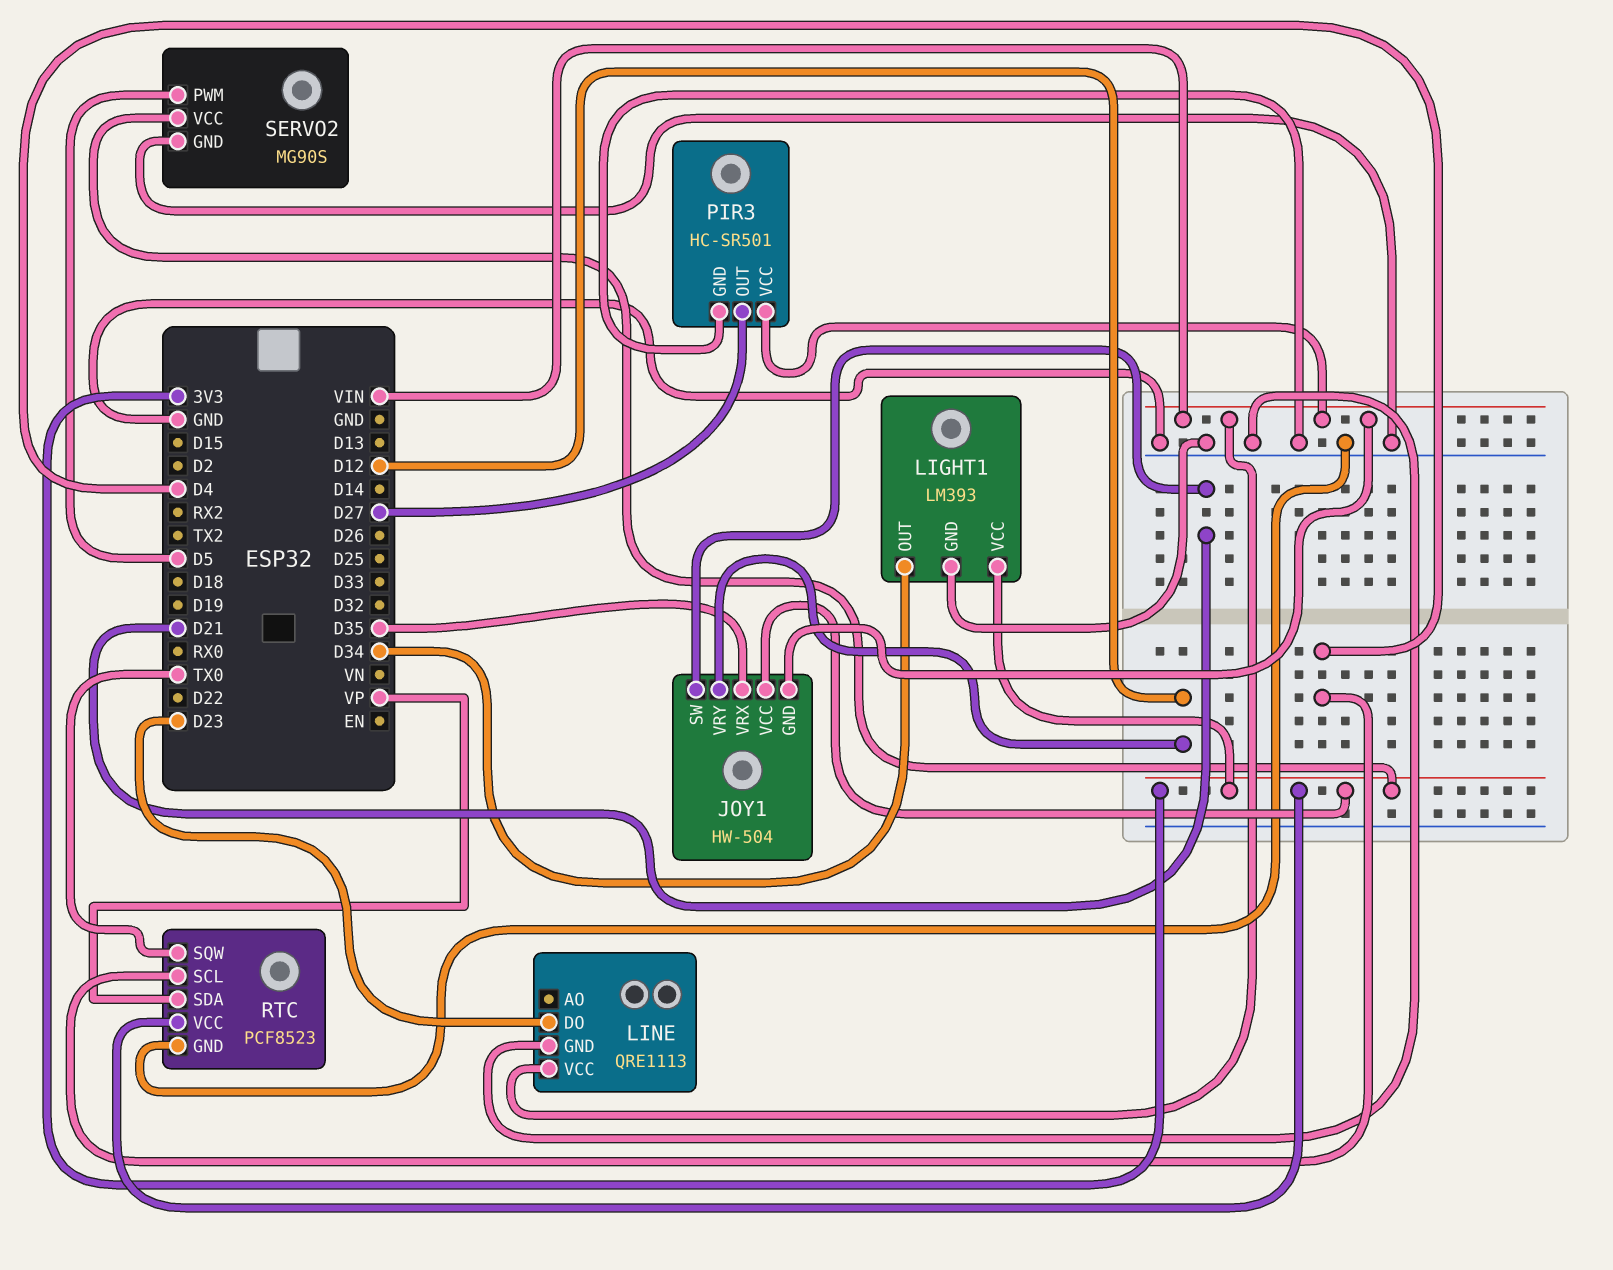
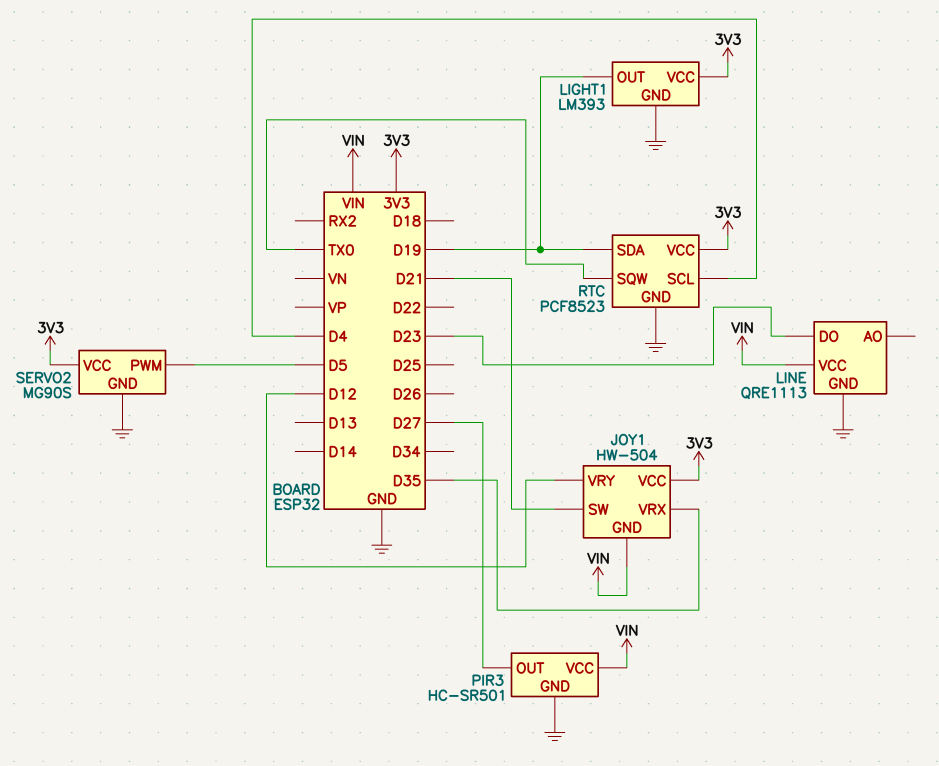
LIGHT1 pin OUT: D34 -> D19
RTC pin SDA: VP -> D19

